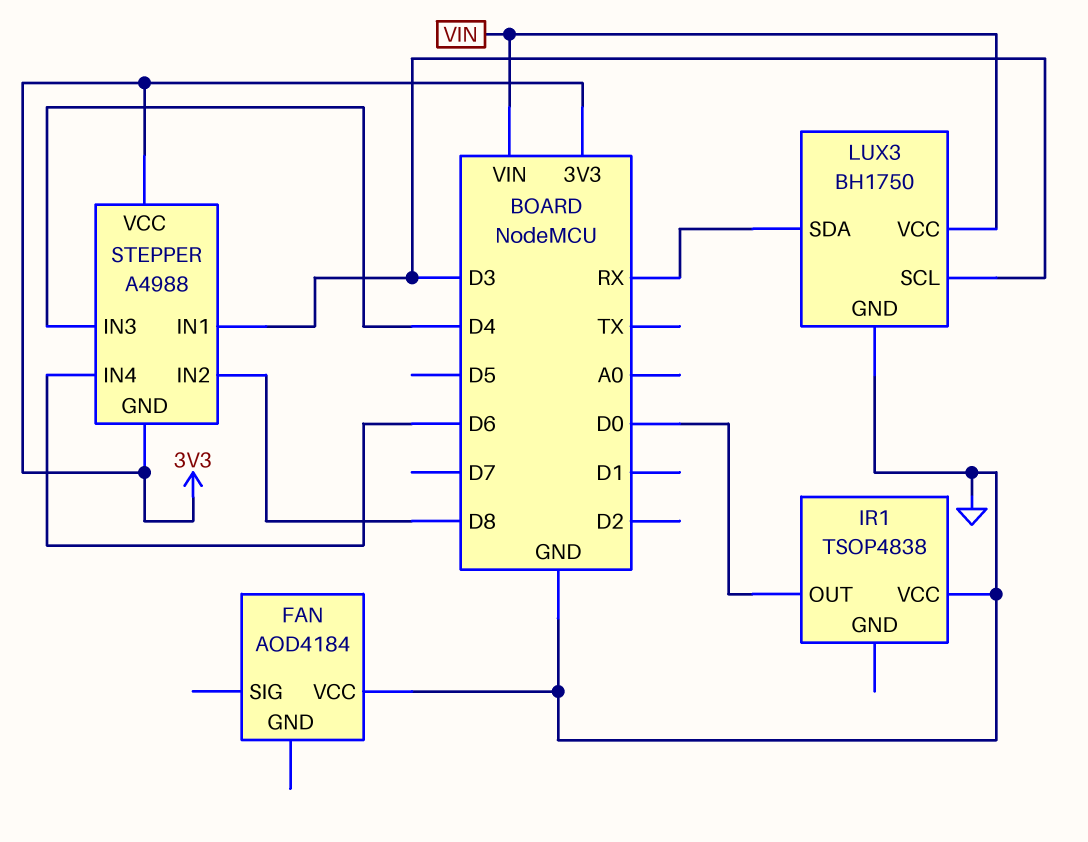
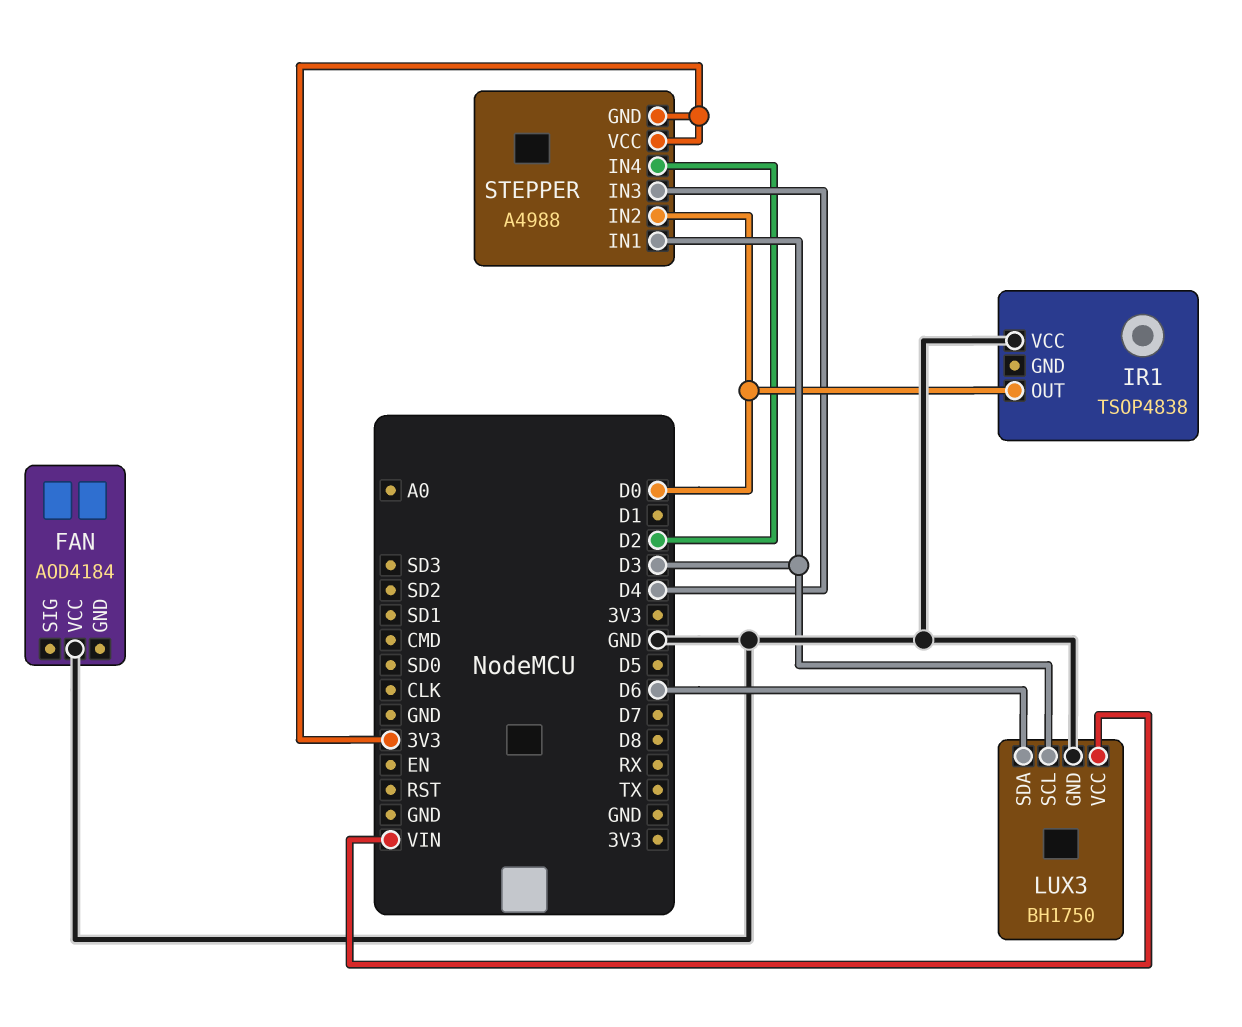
LUX3 pin SDA: RX -> D6
STEPPER pin IN2: D8 -> D0
STEPPER pin IN4: D6 -> D2

